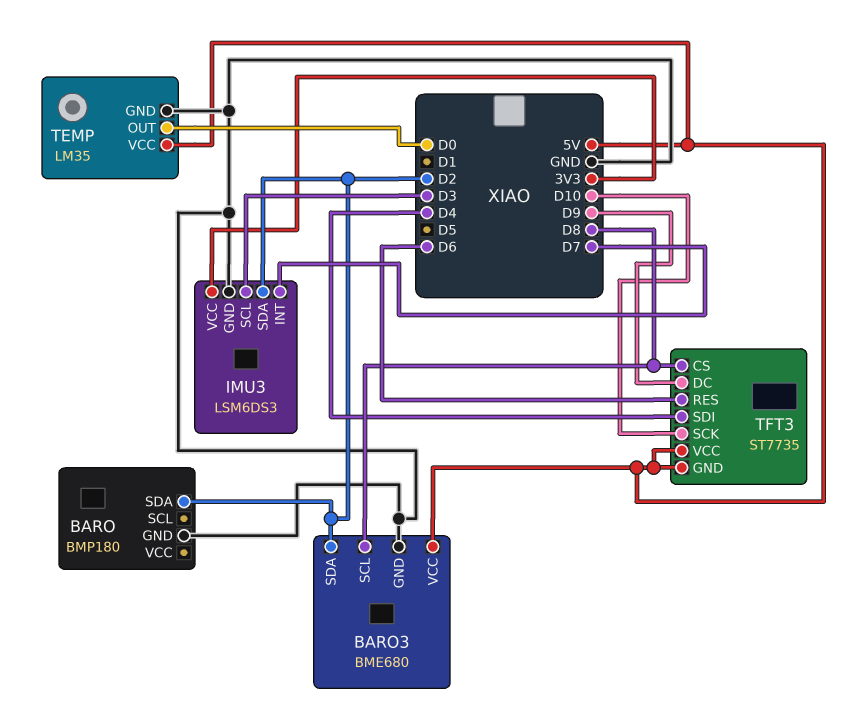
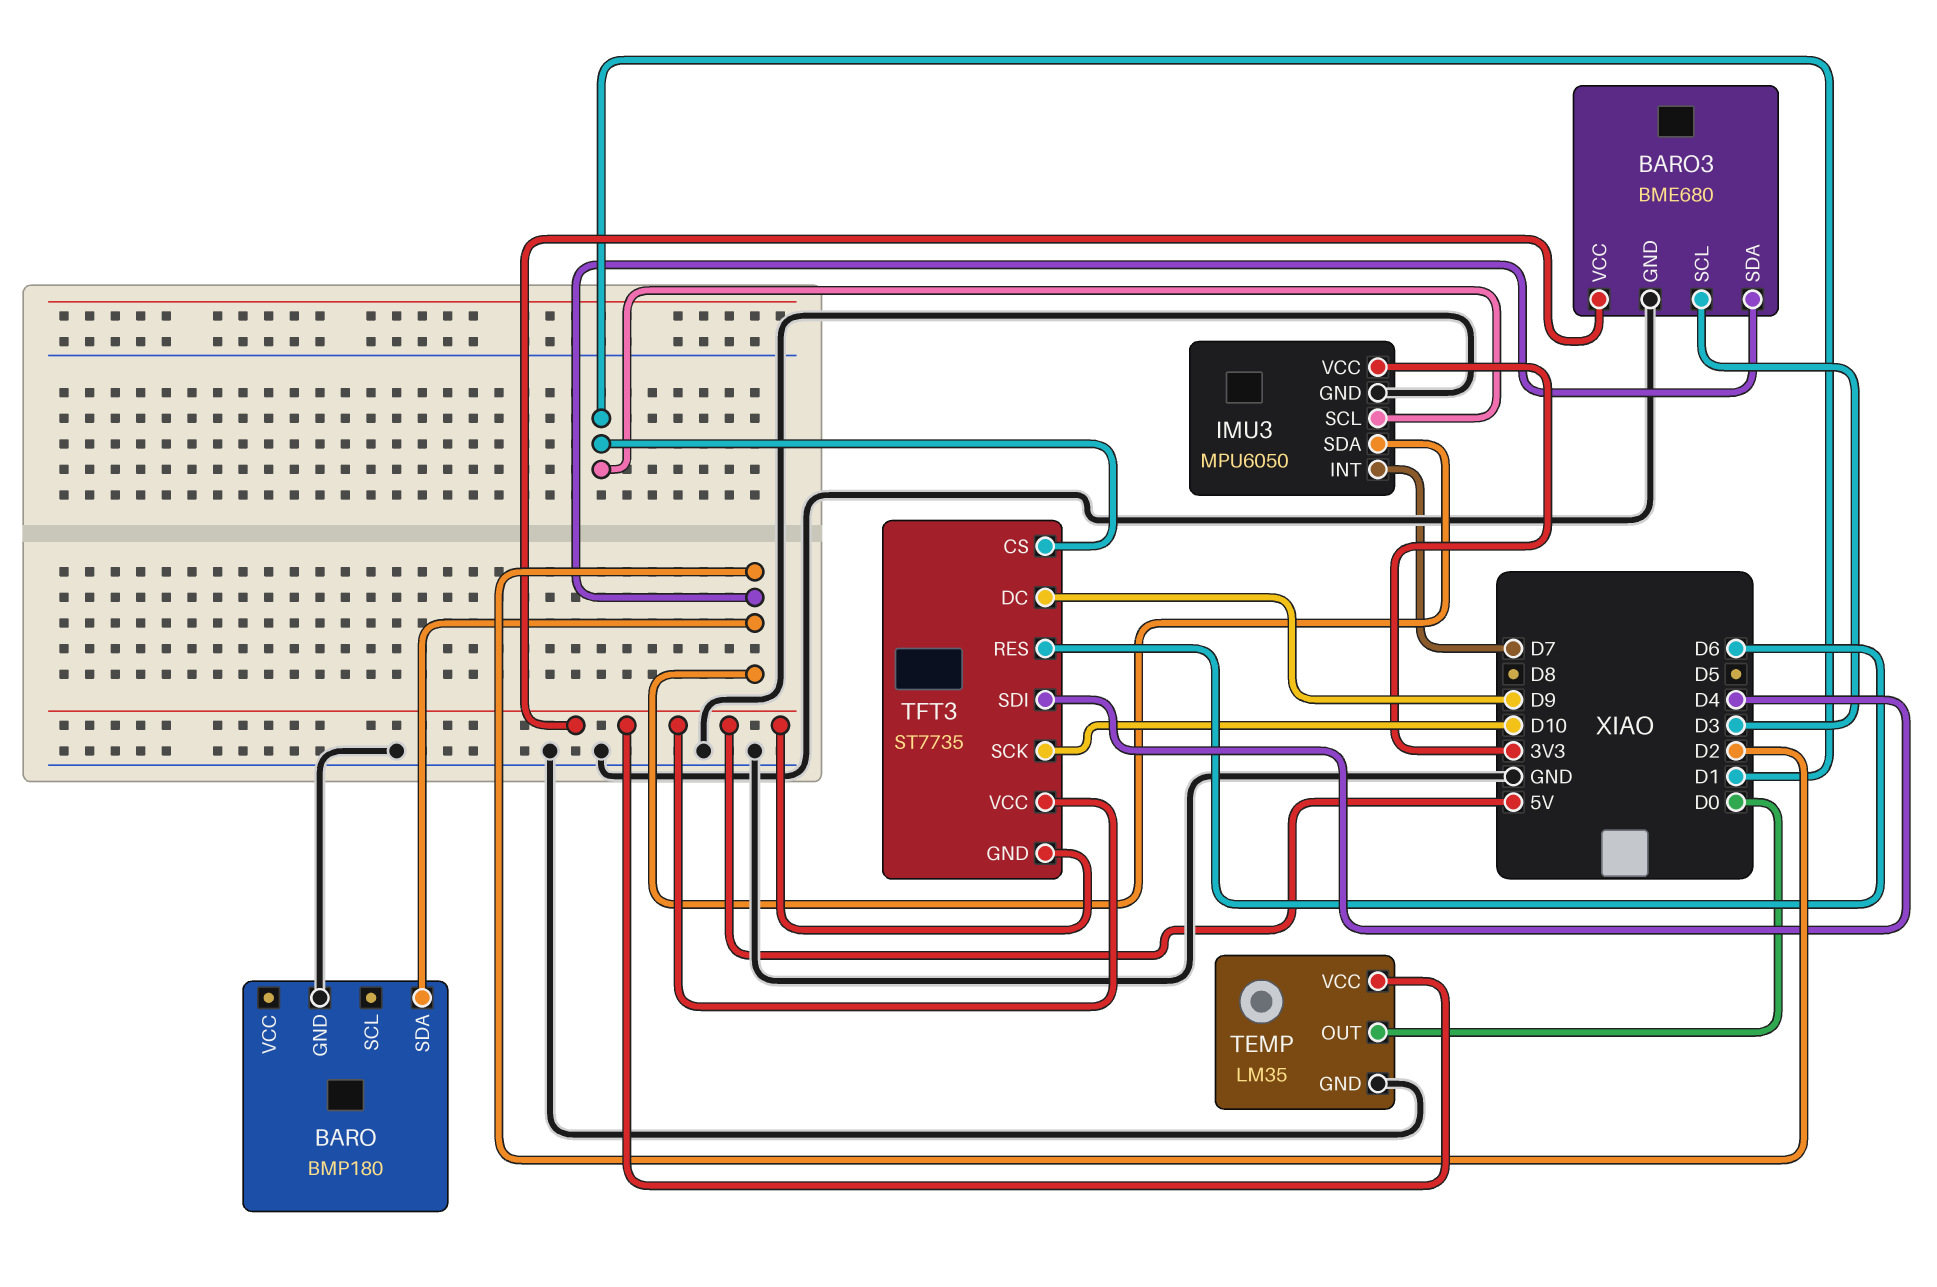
BARO3 pin SCL: D8 -> D3
IMU3: LSM6DS3 -> MPU6050
IMU3 pin SCL: D3 -> D1
TFT3 pin CS: D8 -> D1

